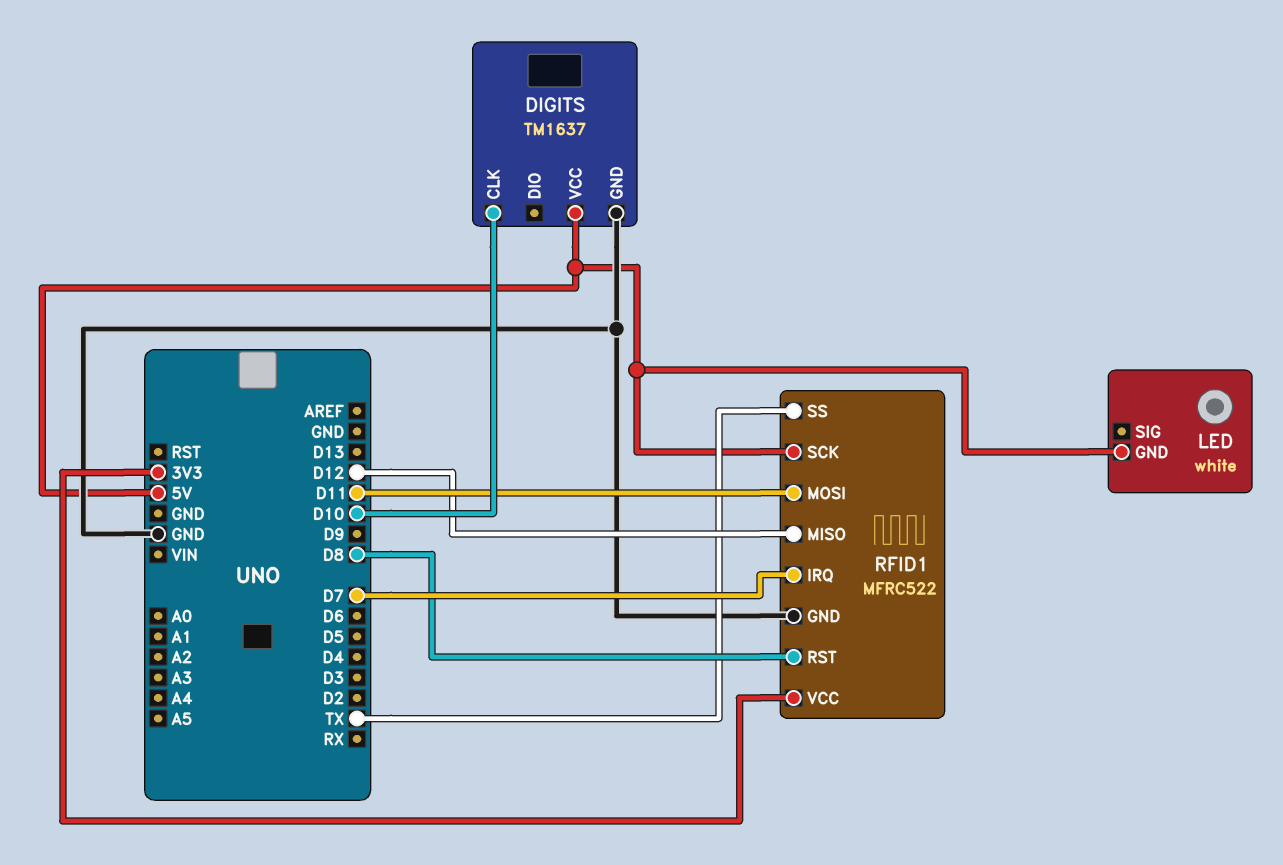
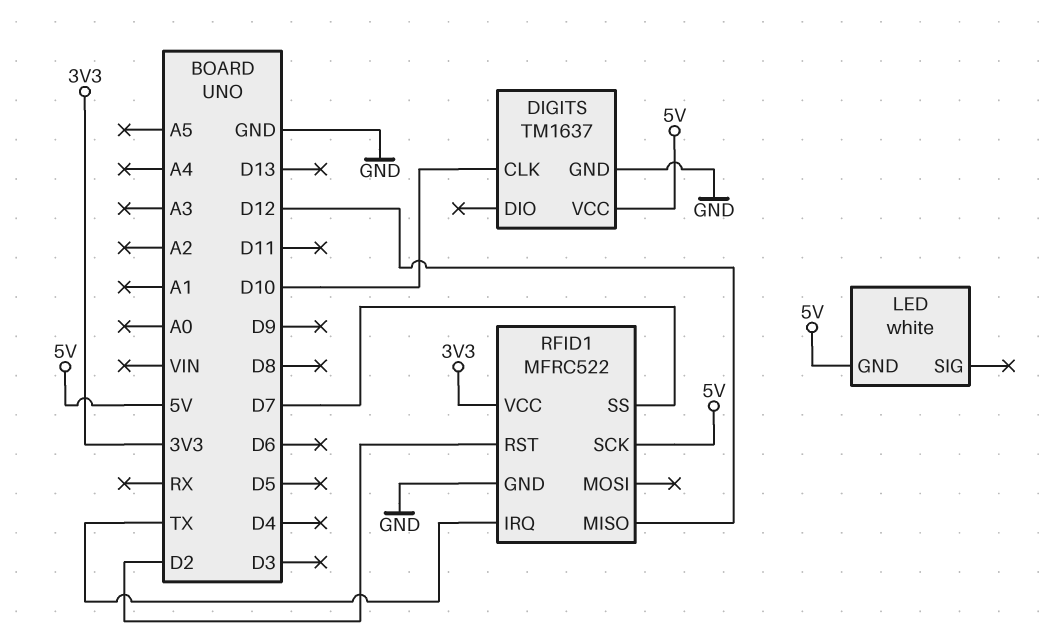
RFID1 pin IRQ: D7 -> TX
RFID1 pin MOSI: D11 -> none
RFID1 pin RST: D8 -> D2
RFID1 pin SS: TX -> D7

